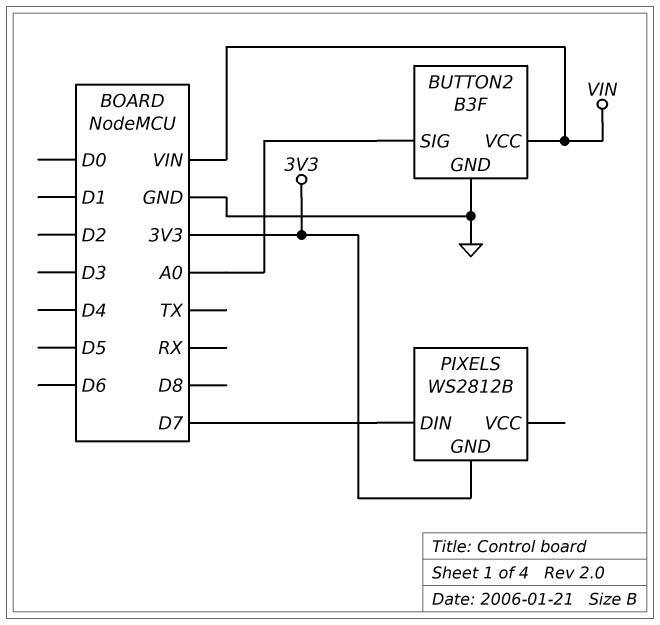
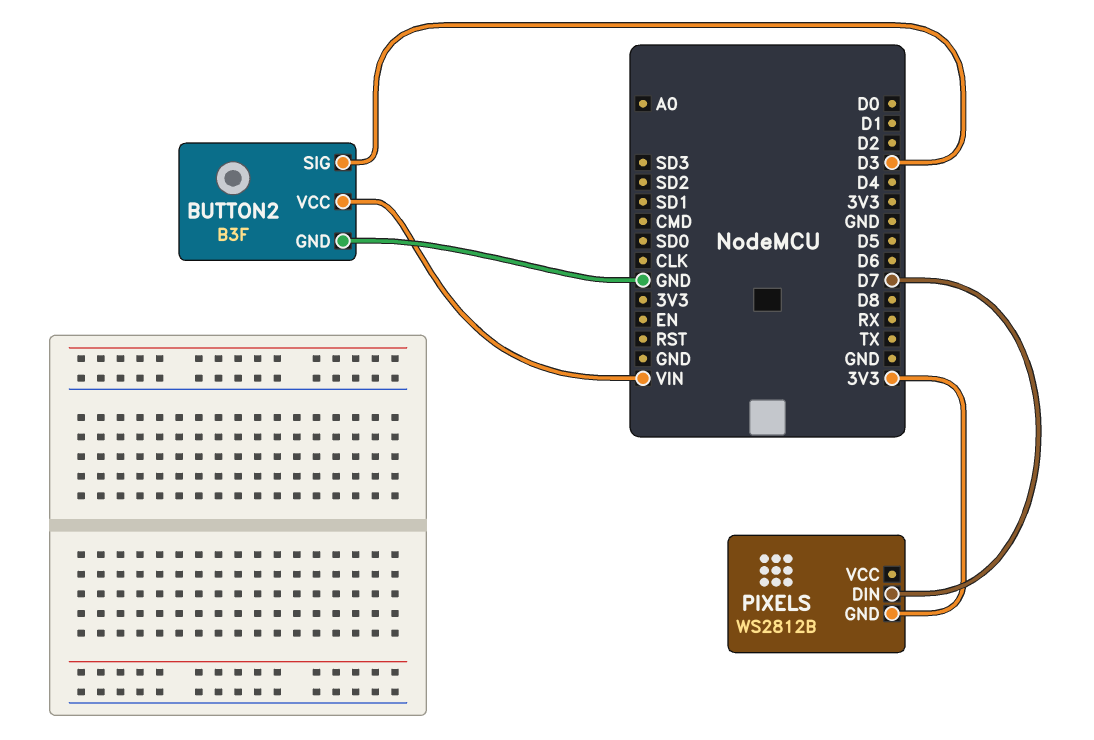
BUTTON2 pin SIG: A0 -> D3

